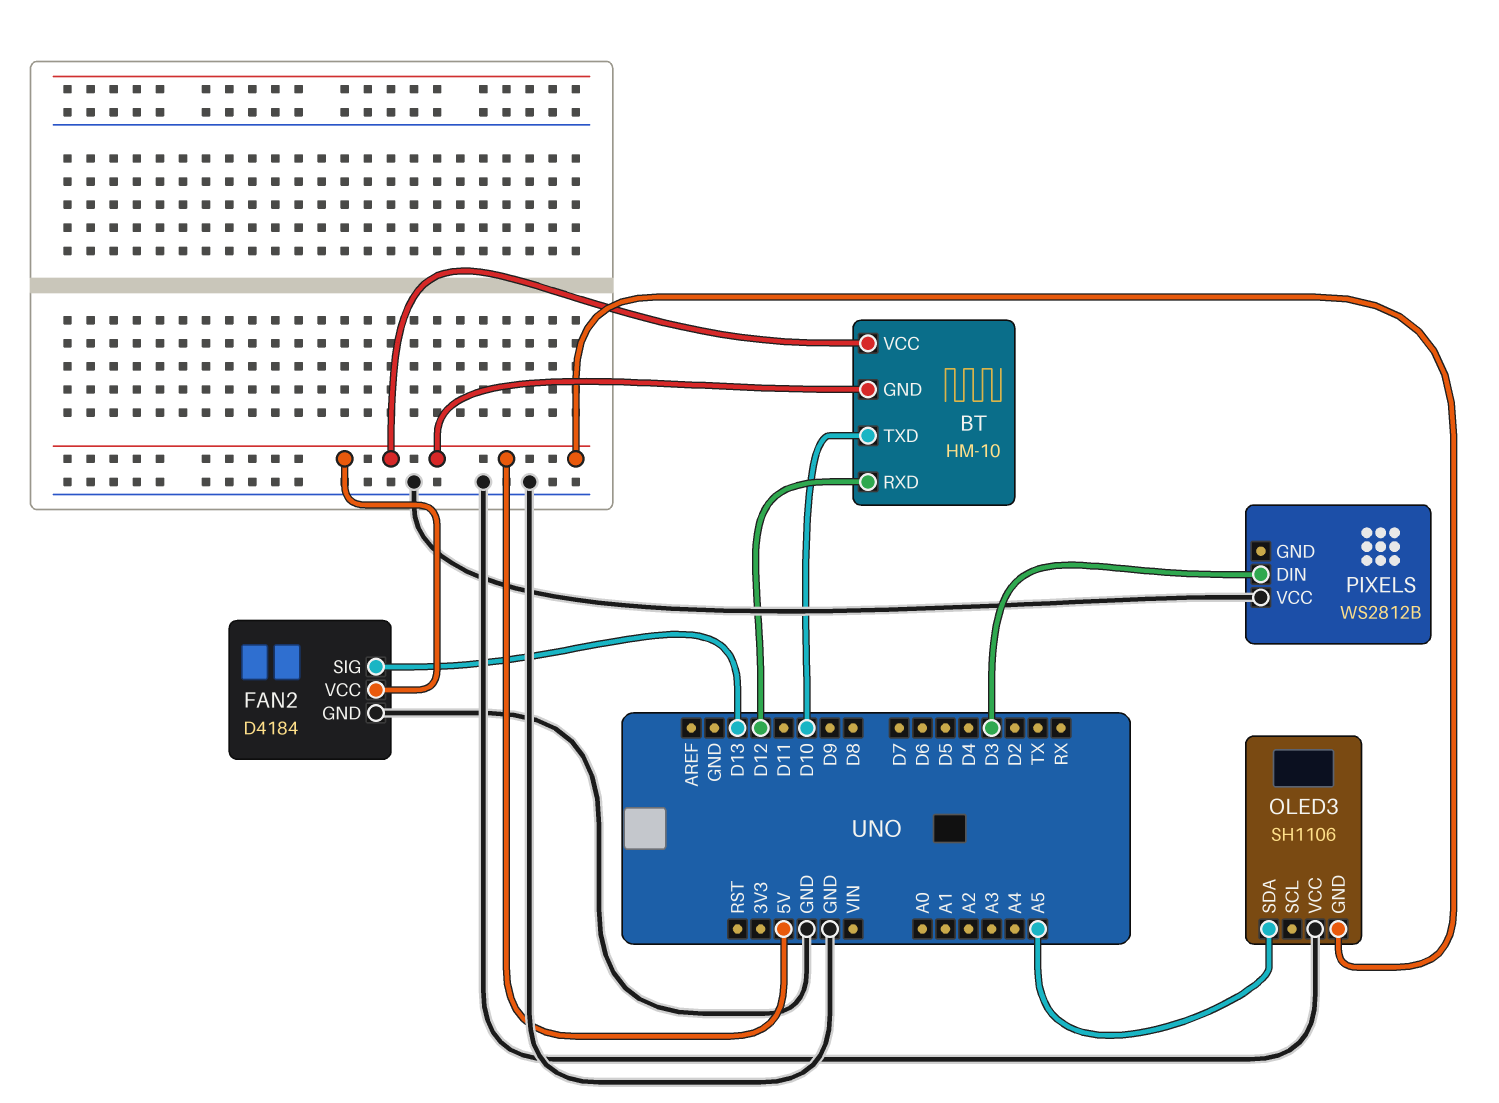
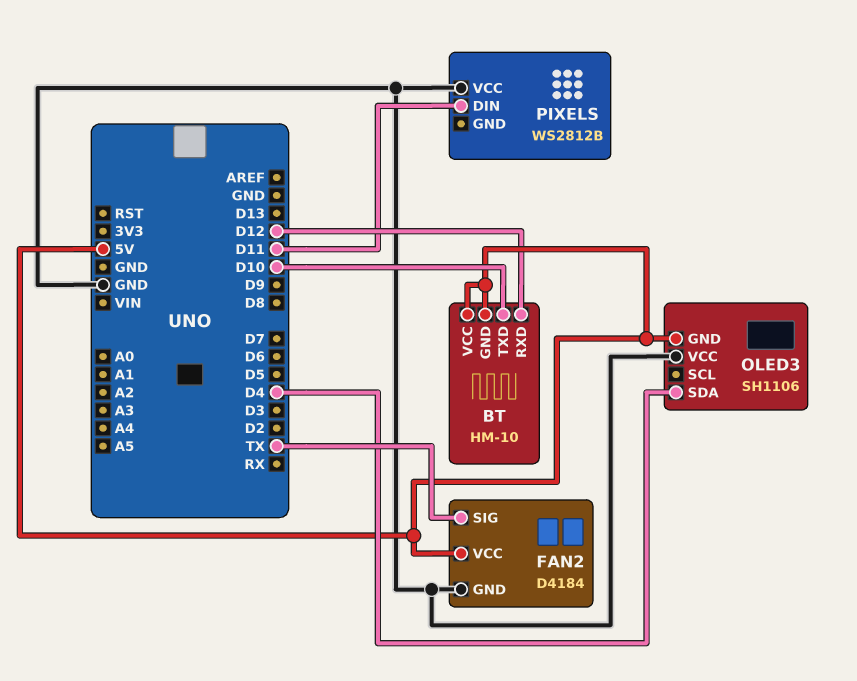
FAN2 pin SIG: D13 -> TX
OLED3 pin SDA: A5 -> D4
PIXELS pin DIN: D3 -> D11

